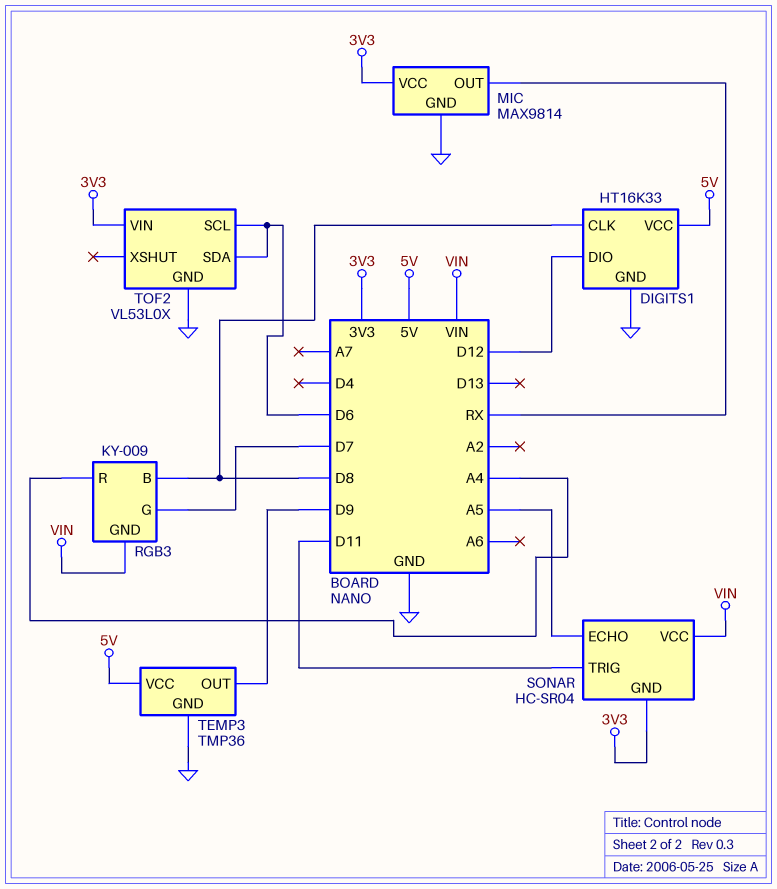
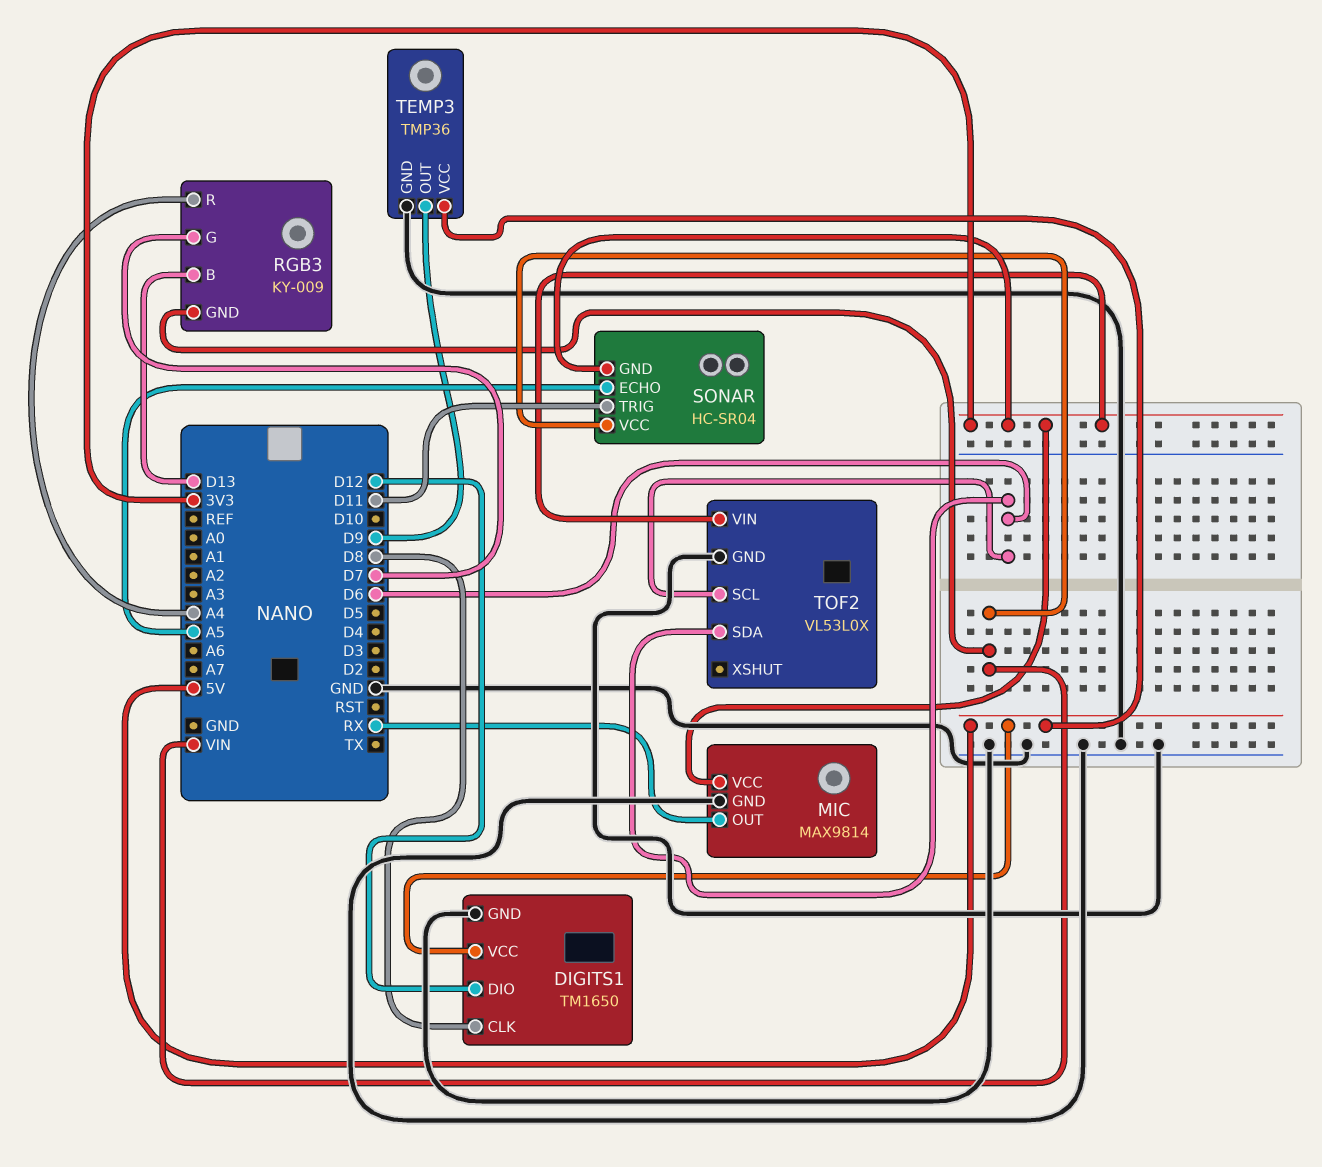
DIGITS1: HT16K33 -> TM1650
RGB3 pin B: D8 -> D13

